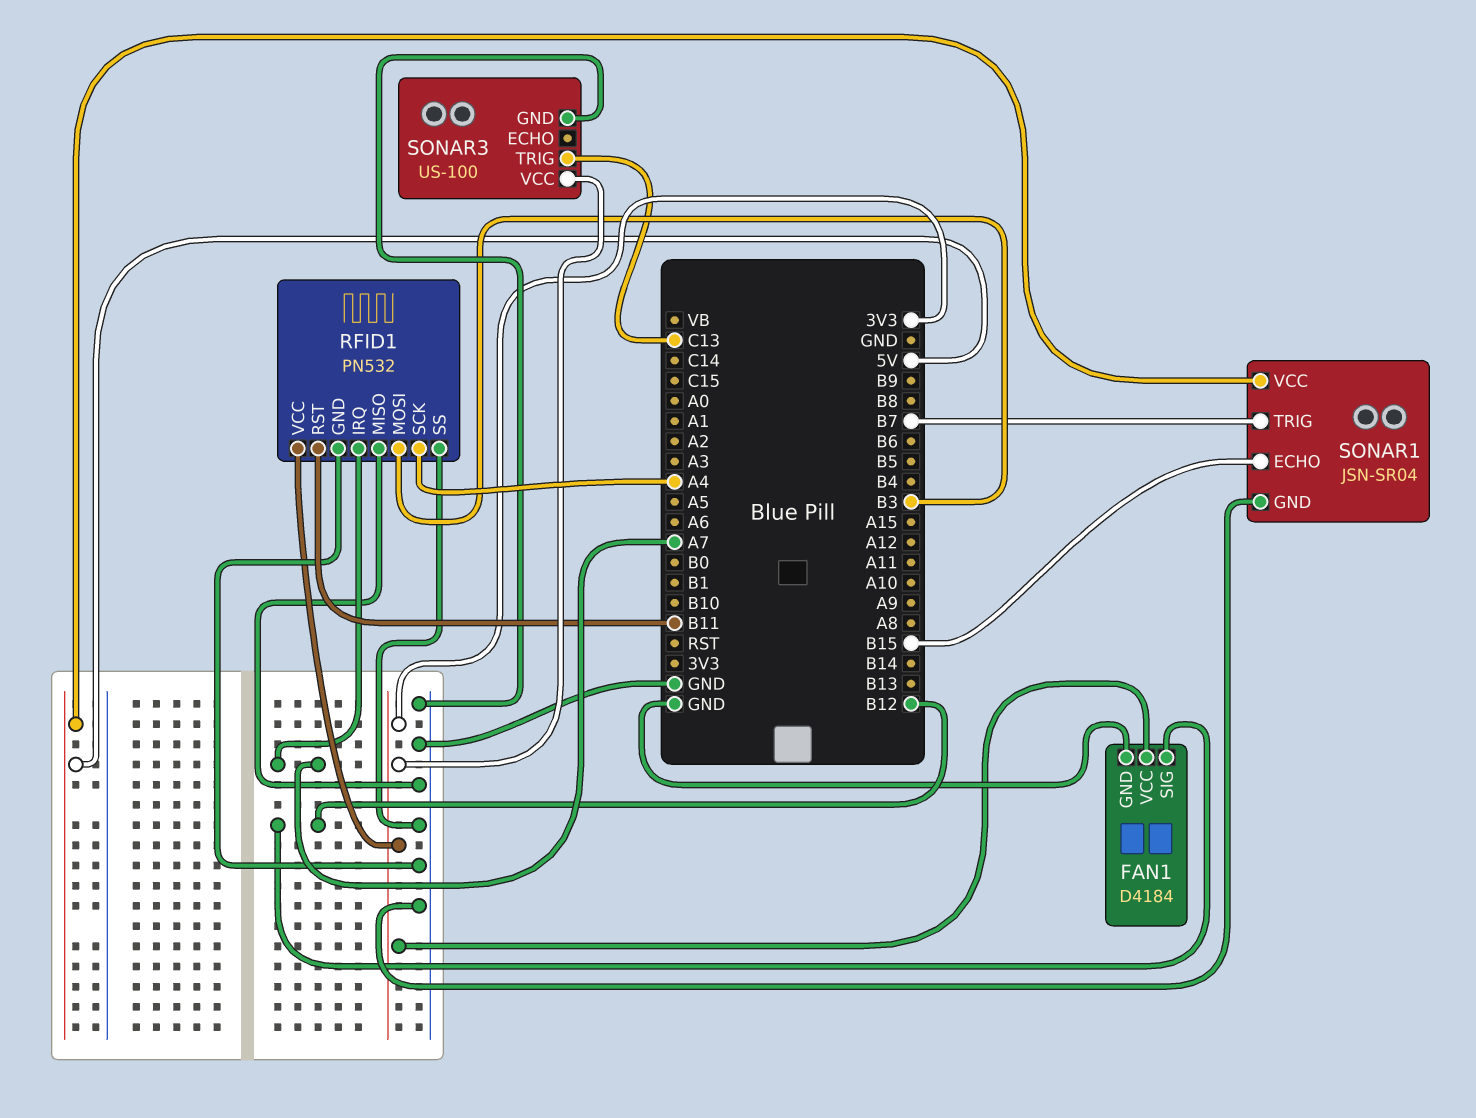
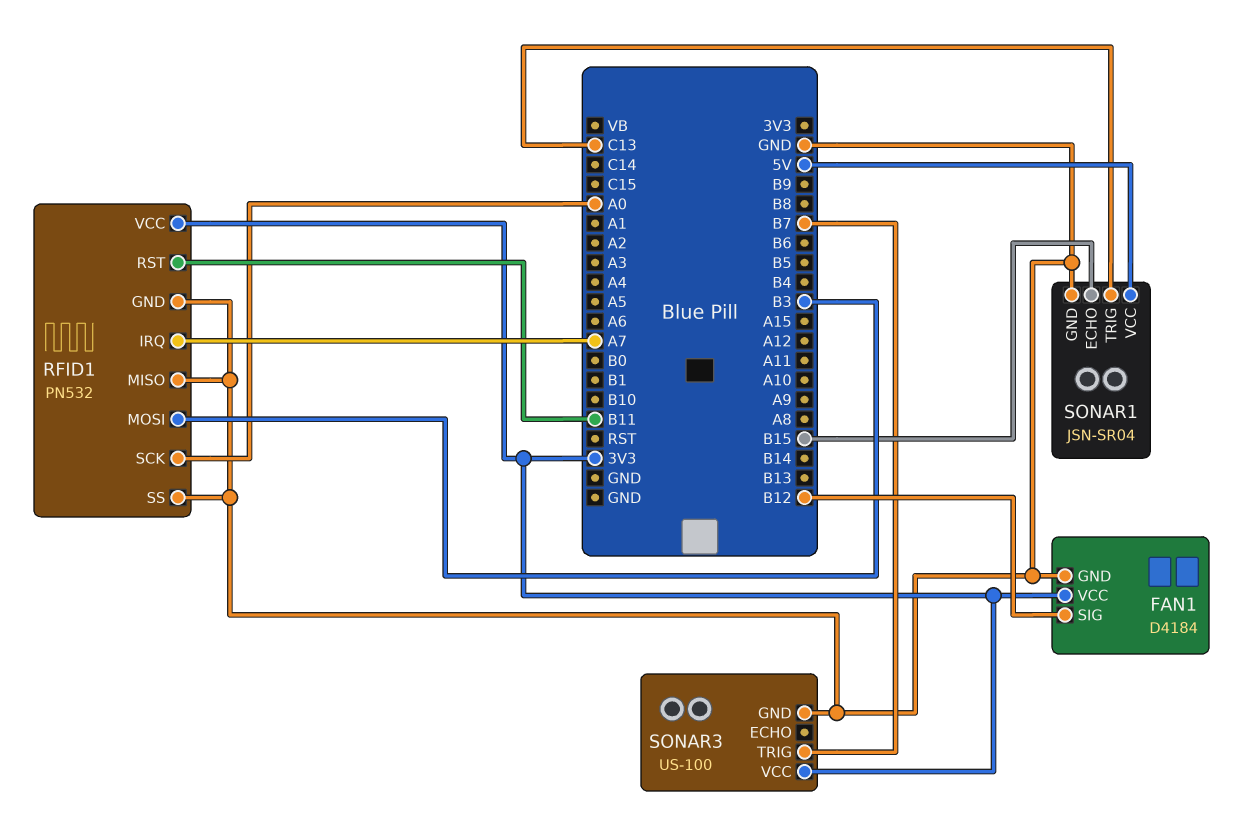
RFID1 pin SCK: A4 -> A0
SONAR1 pin TRIG: B7 -> C13
SONAR3 pin TRIG: C13 -> B7

